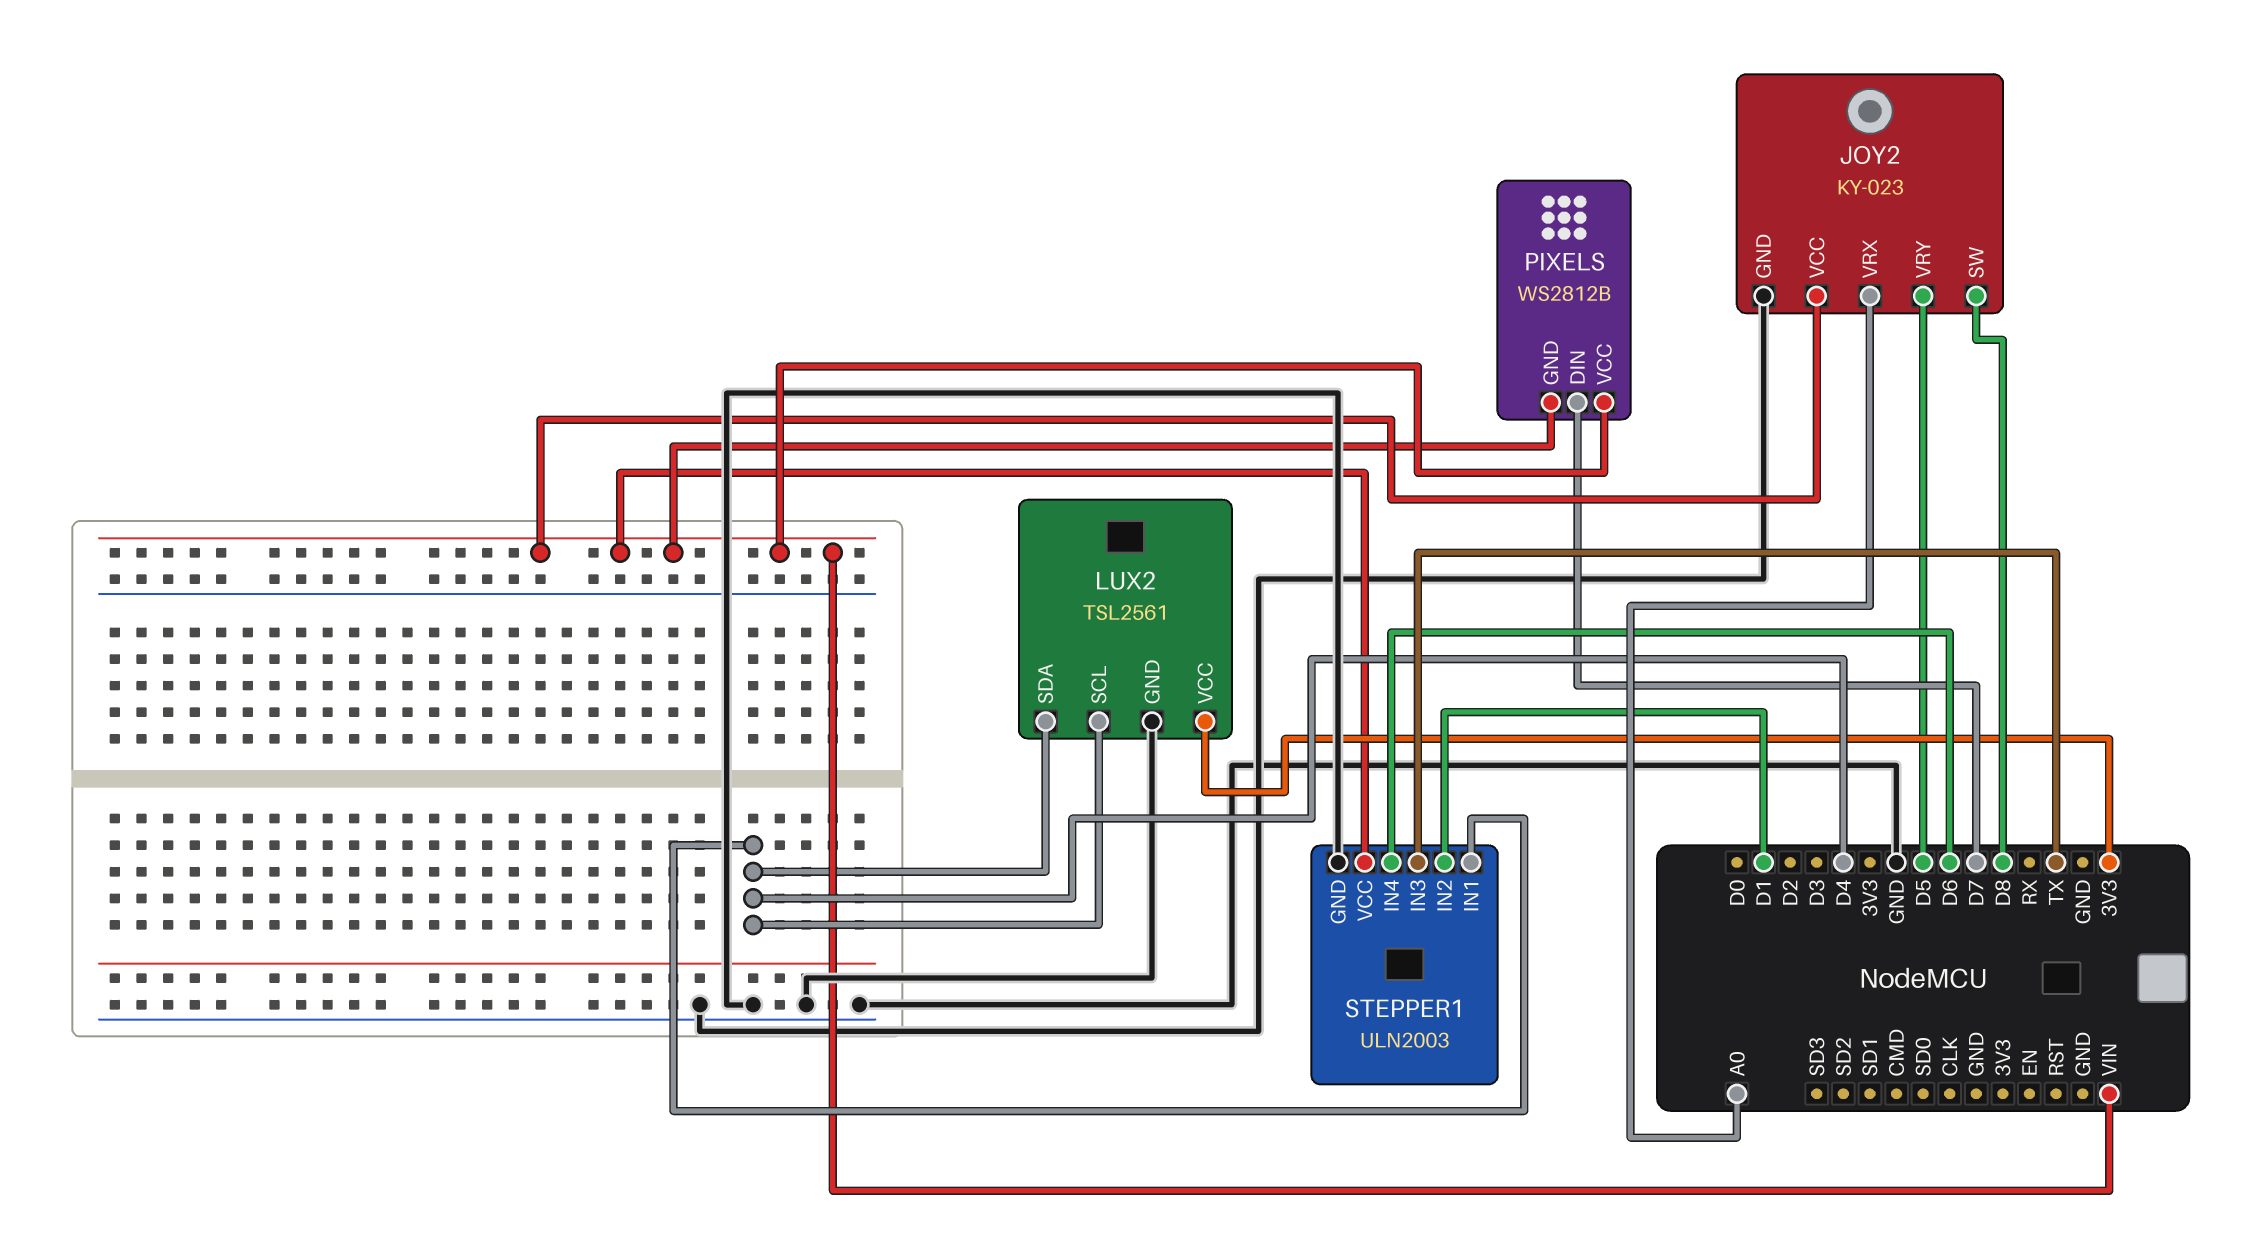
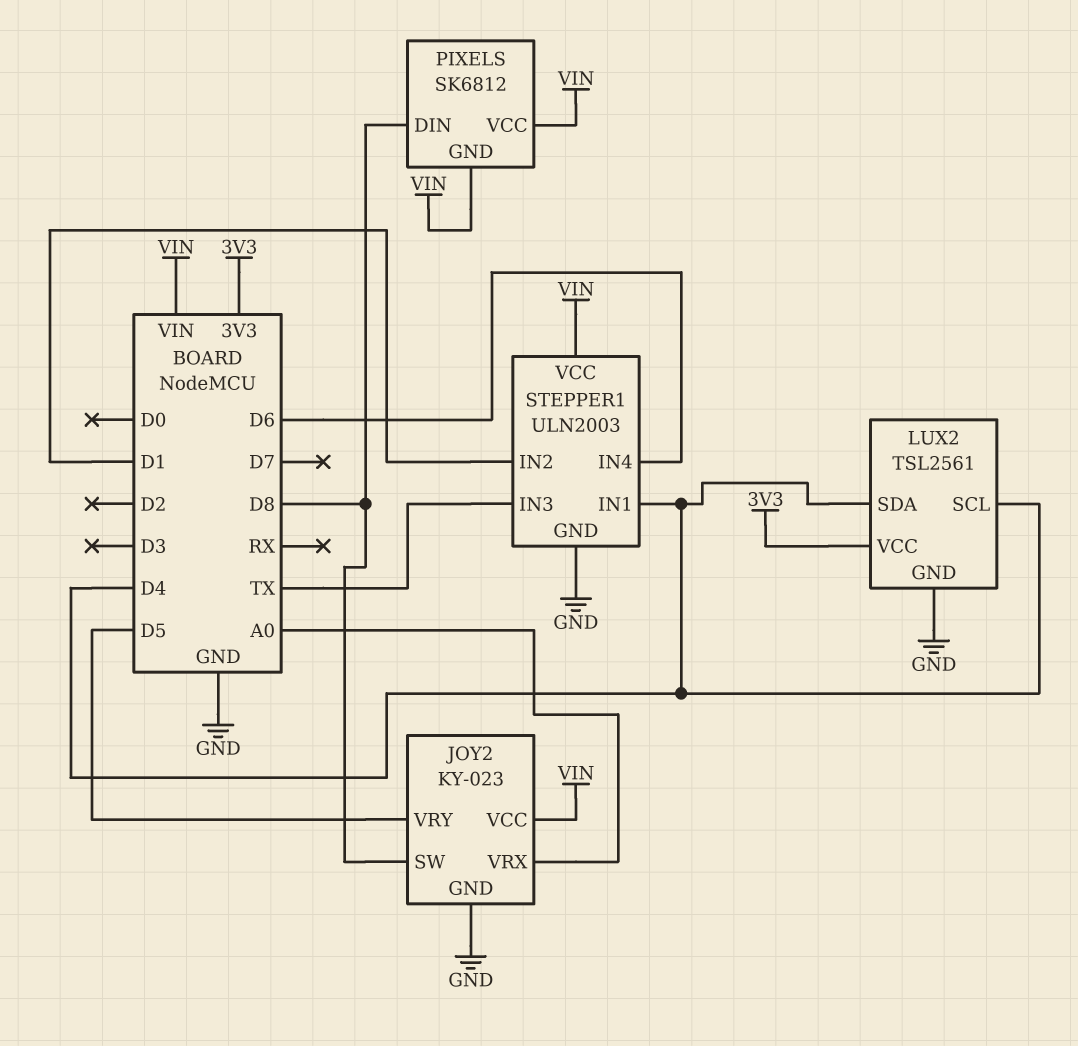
PIXELS: WS2812B -> SK6812
PIXELS pin DIN: D7 -> D8

